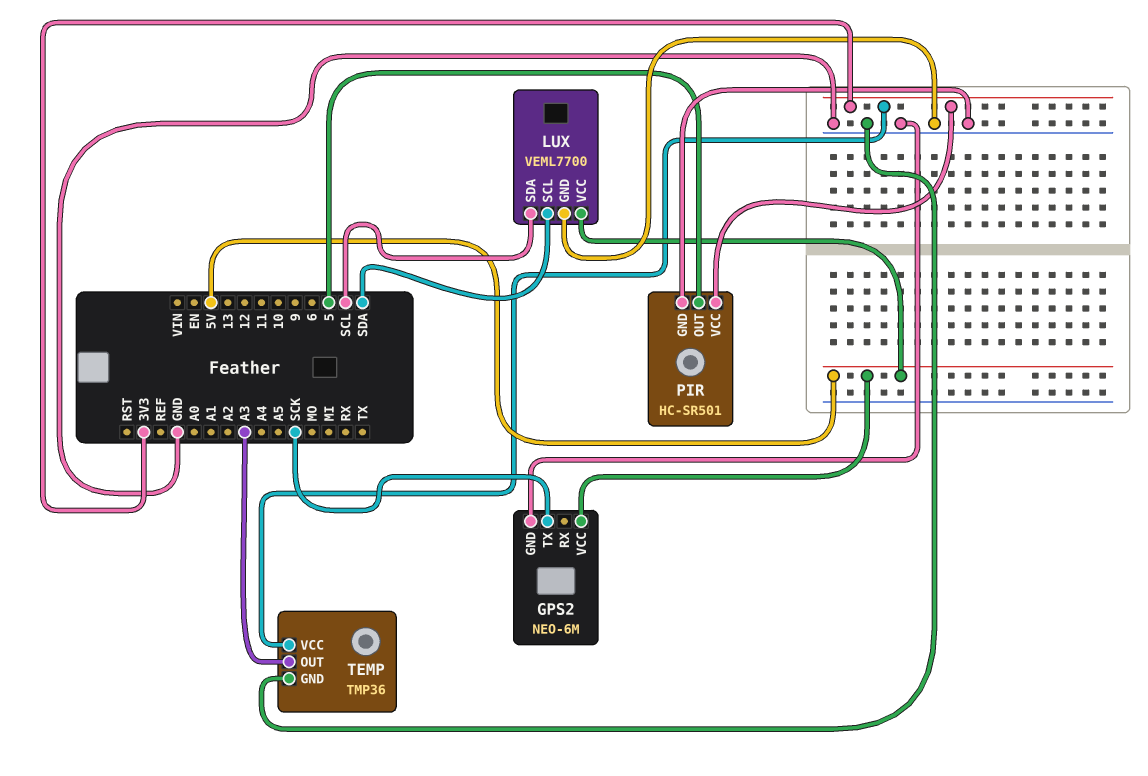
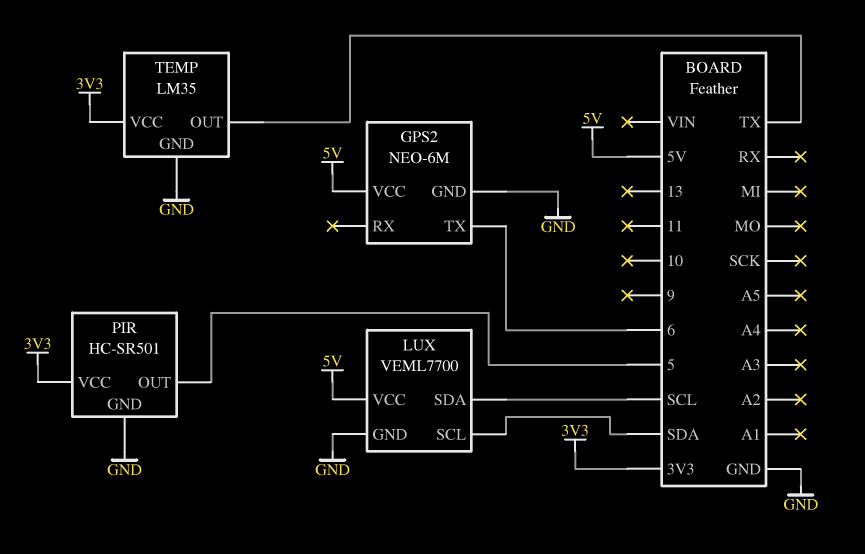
GPS2 pin TX: SCK -> 6
TEMP: TMP36 -> LM35
TEMP pin OUT: A3 -> TX

